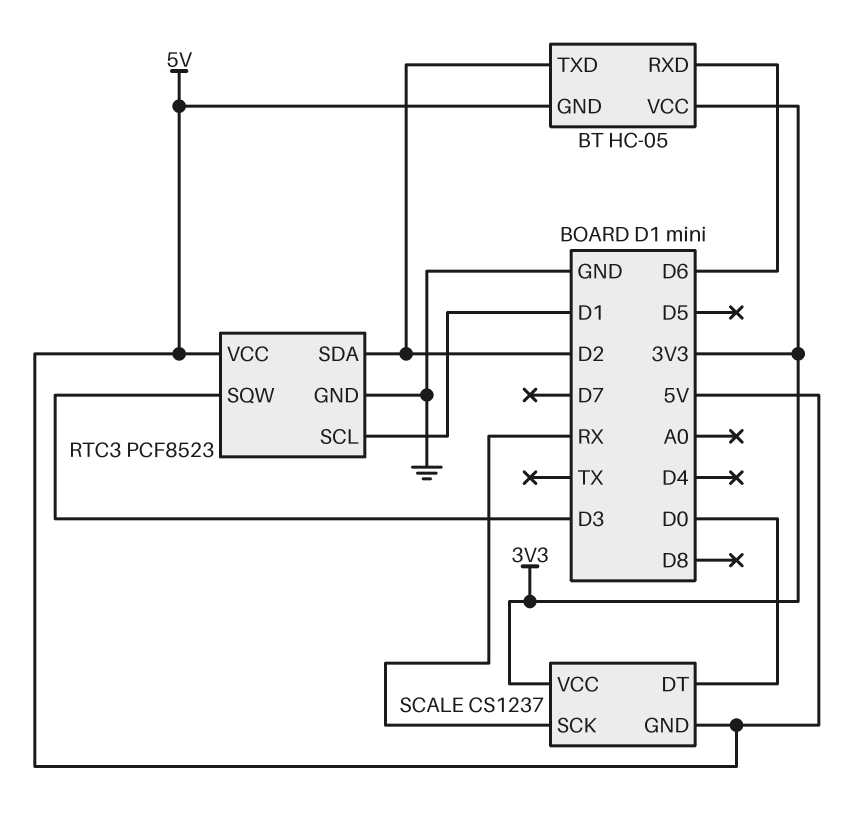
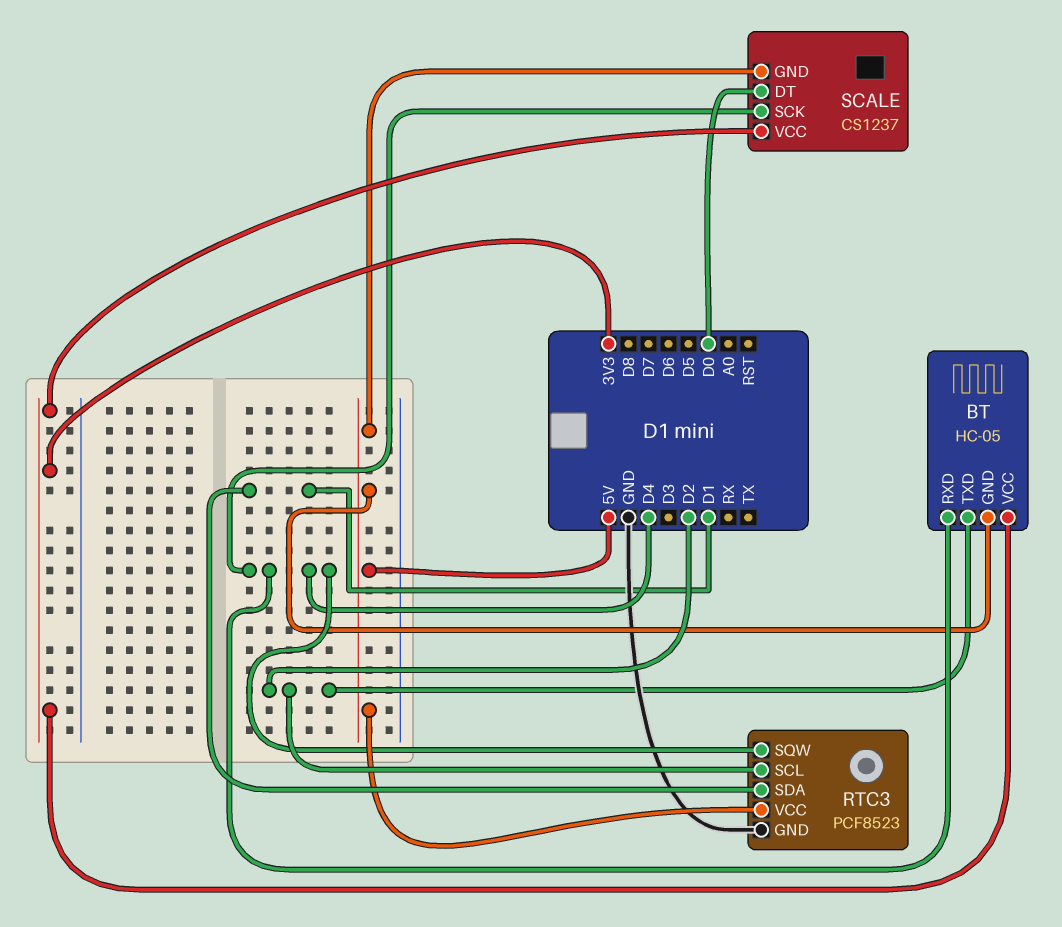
BT pin RXD: D6 -> D4
RTC3 pin SCL: D1 -> D2
RTC3 pin SDA: D2 -> D1
RTC3 pin SQW: D3 -> D4
SCALE pin SCK: RX -> D4

